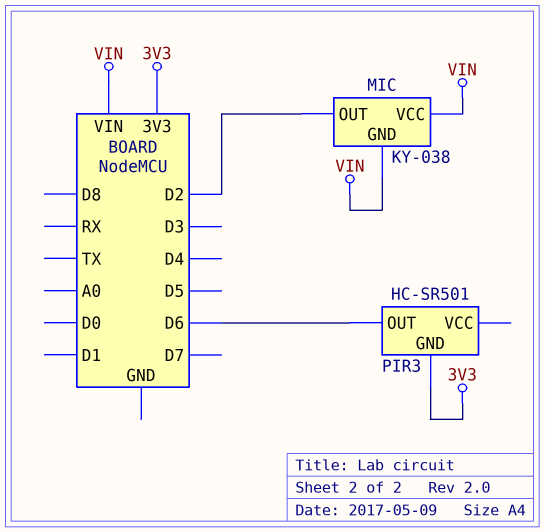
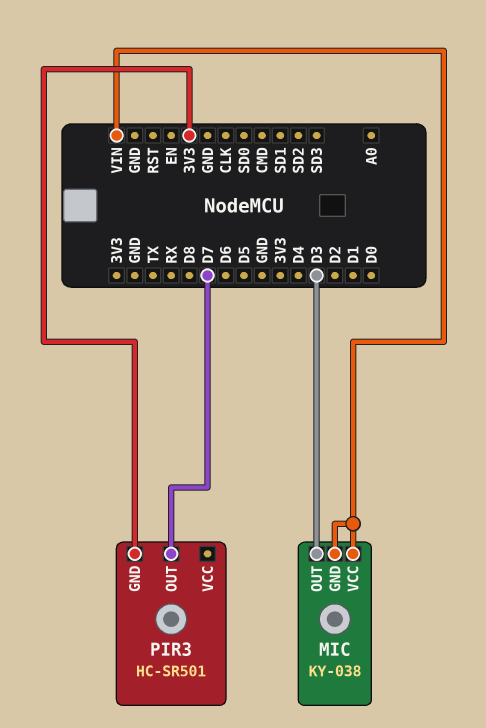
MIC pin OUT: D2 -> D3
PIR3 pin OUT: D6 -> D7

